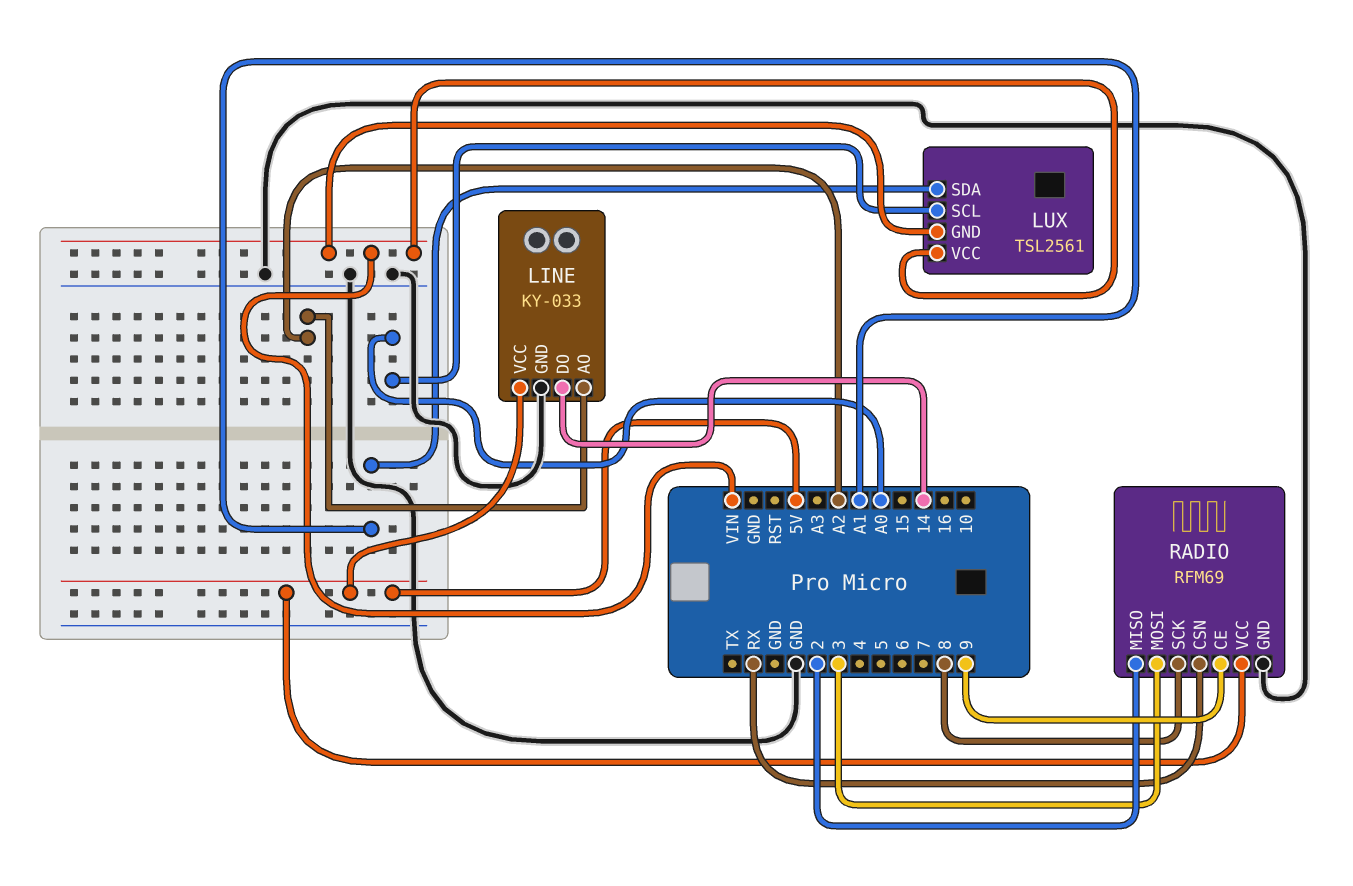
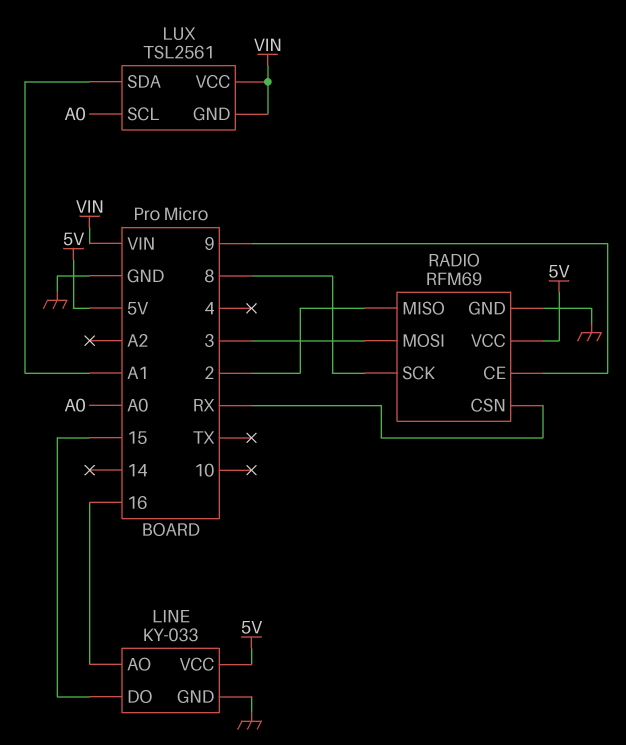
LINE pin AO: A2 -> 16
LINE pin DO: 14 -> 15

